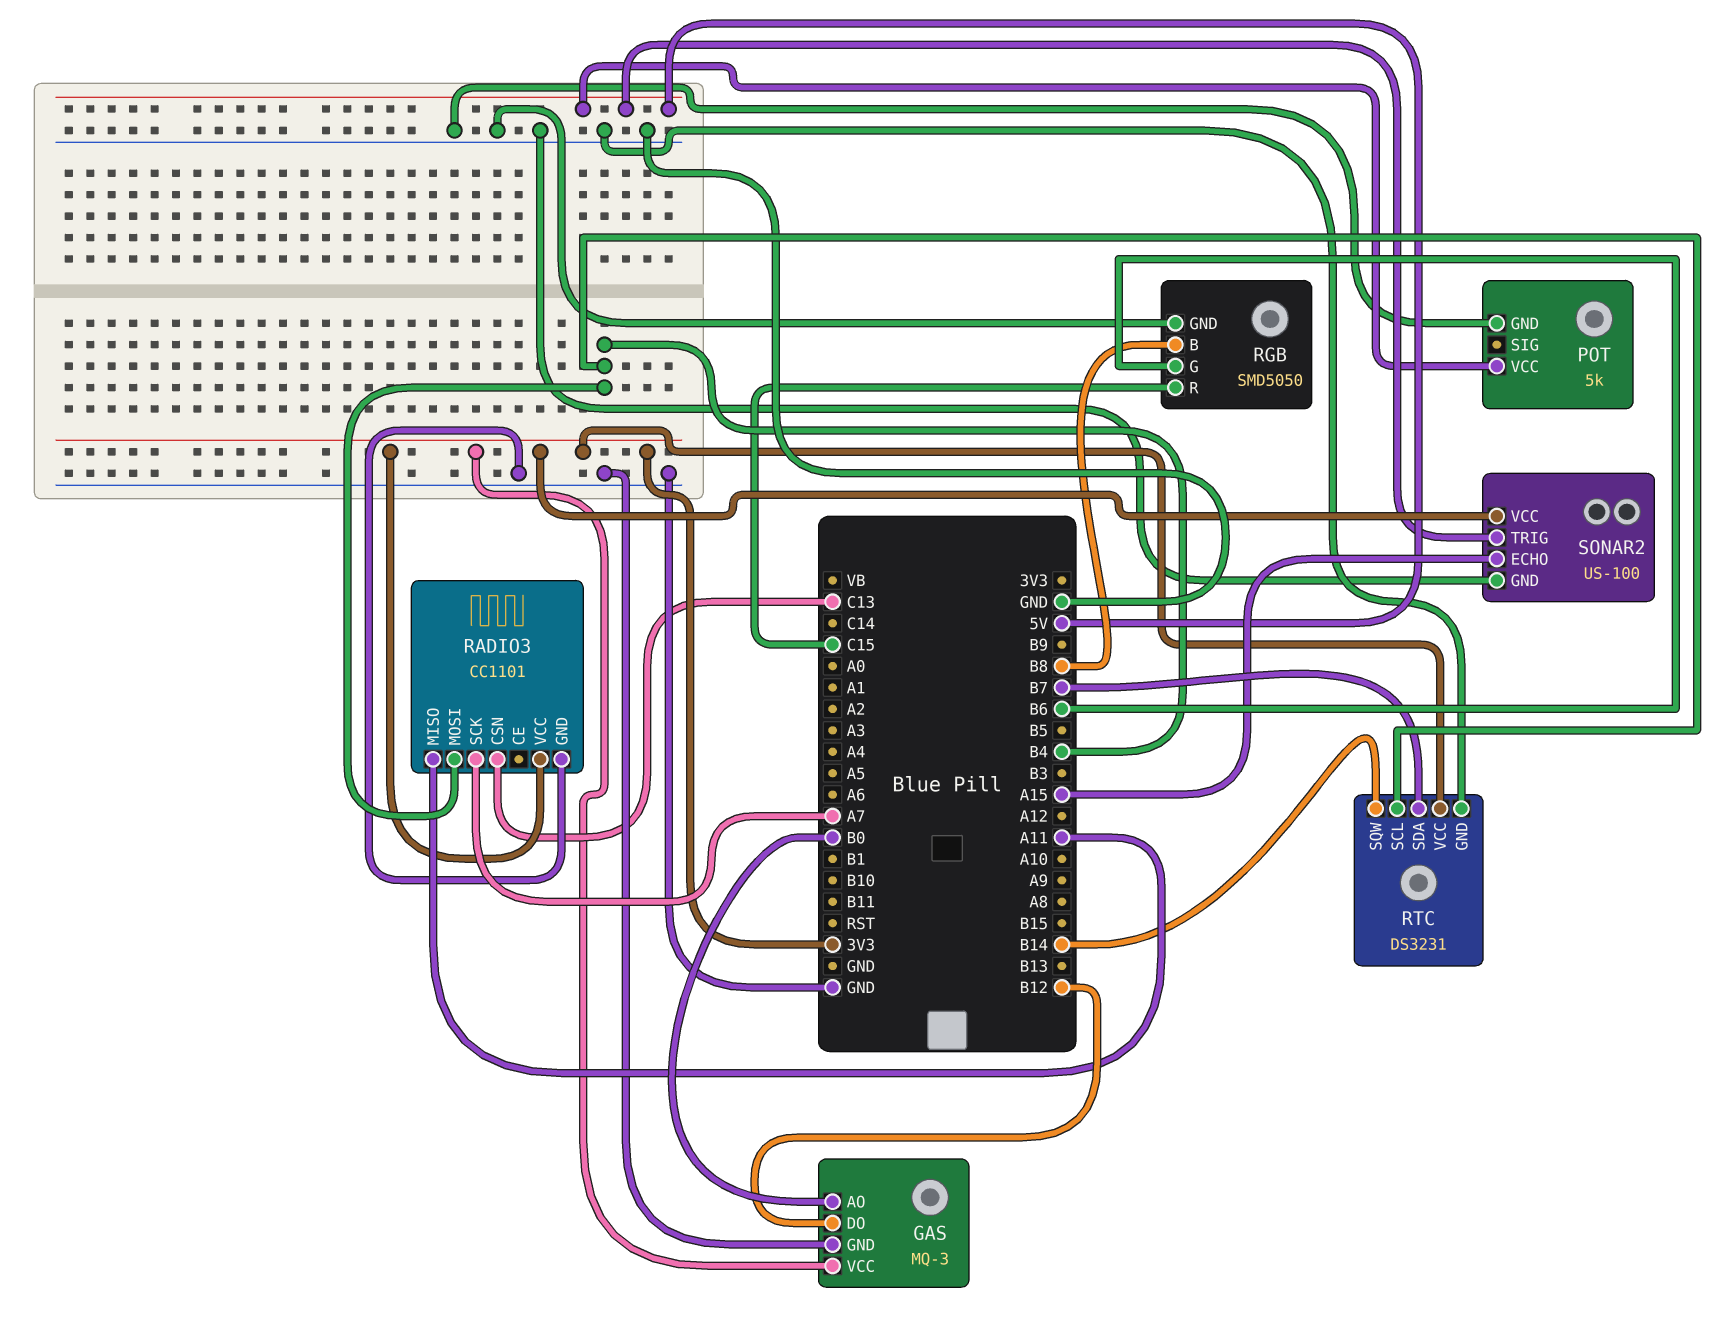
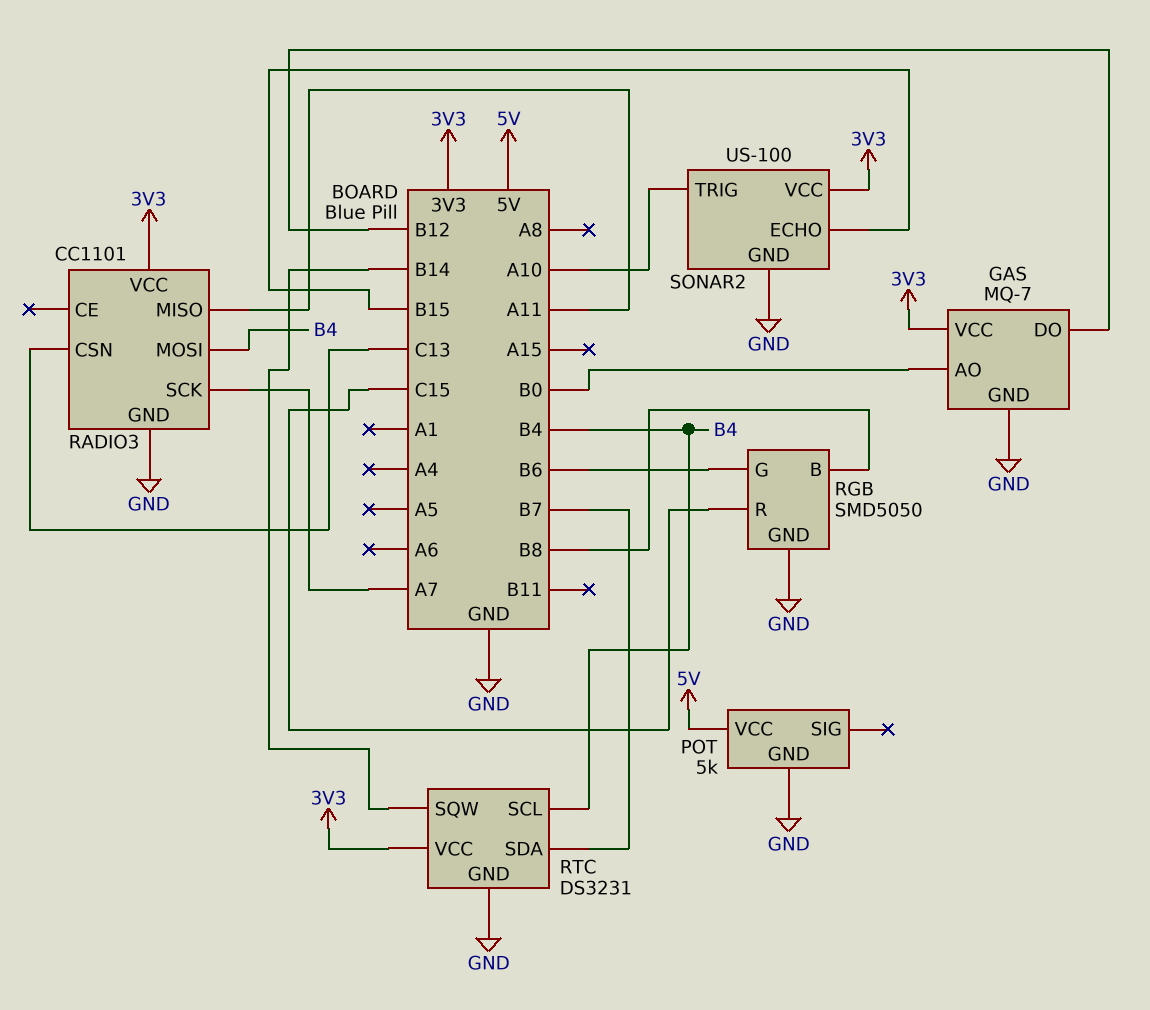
GAS: MQ-3 -> MQ-7
SONAR2 pin ECHO: A15 -> B15
SONAR2 pin TRIG: 5V -> A10

